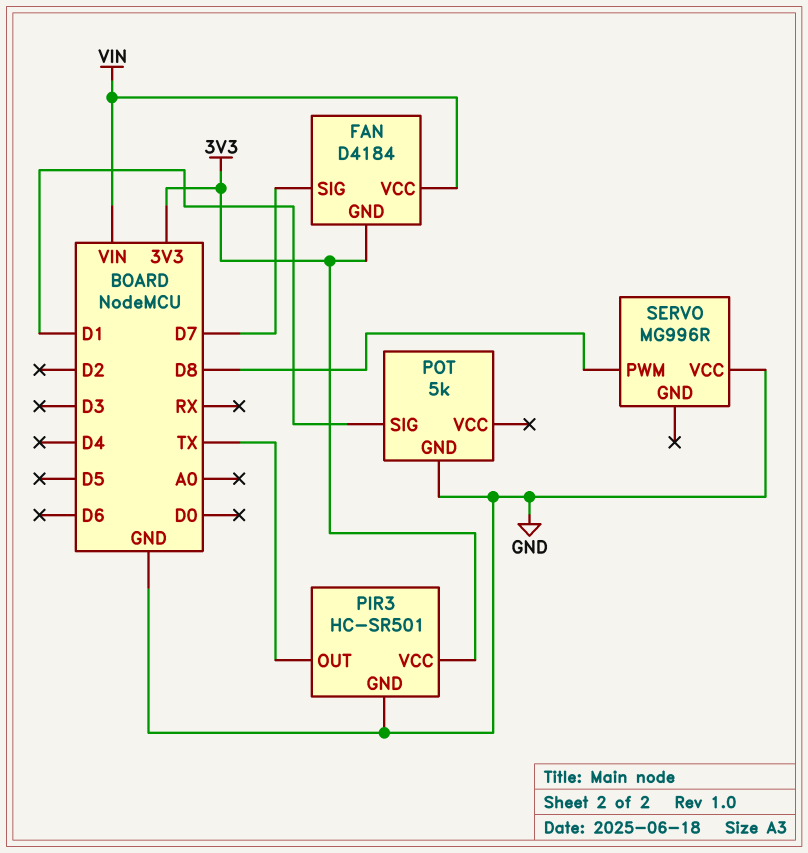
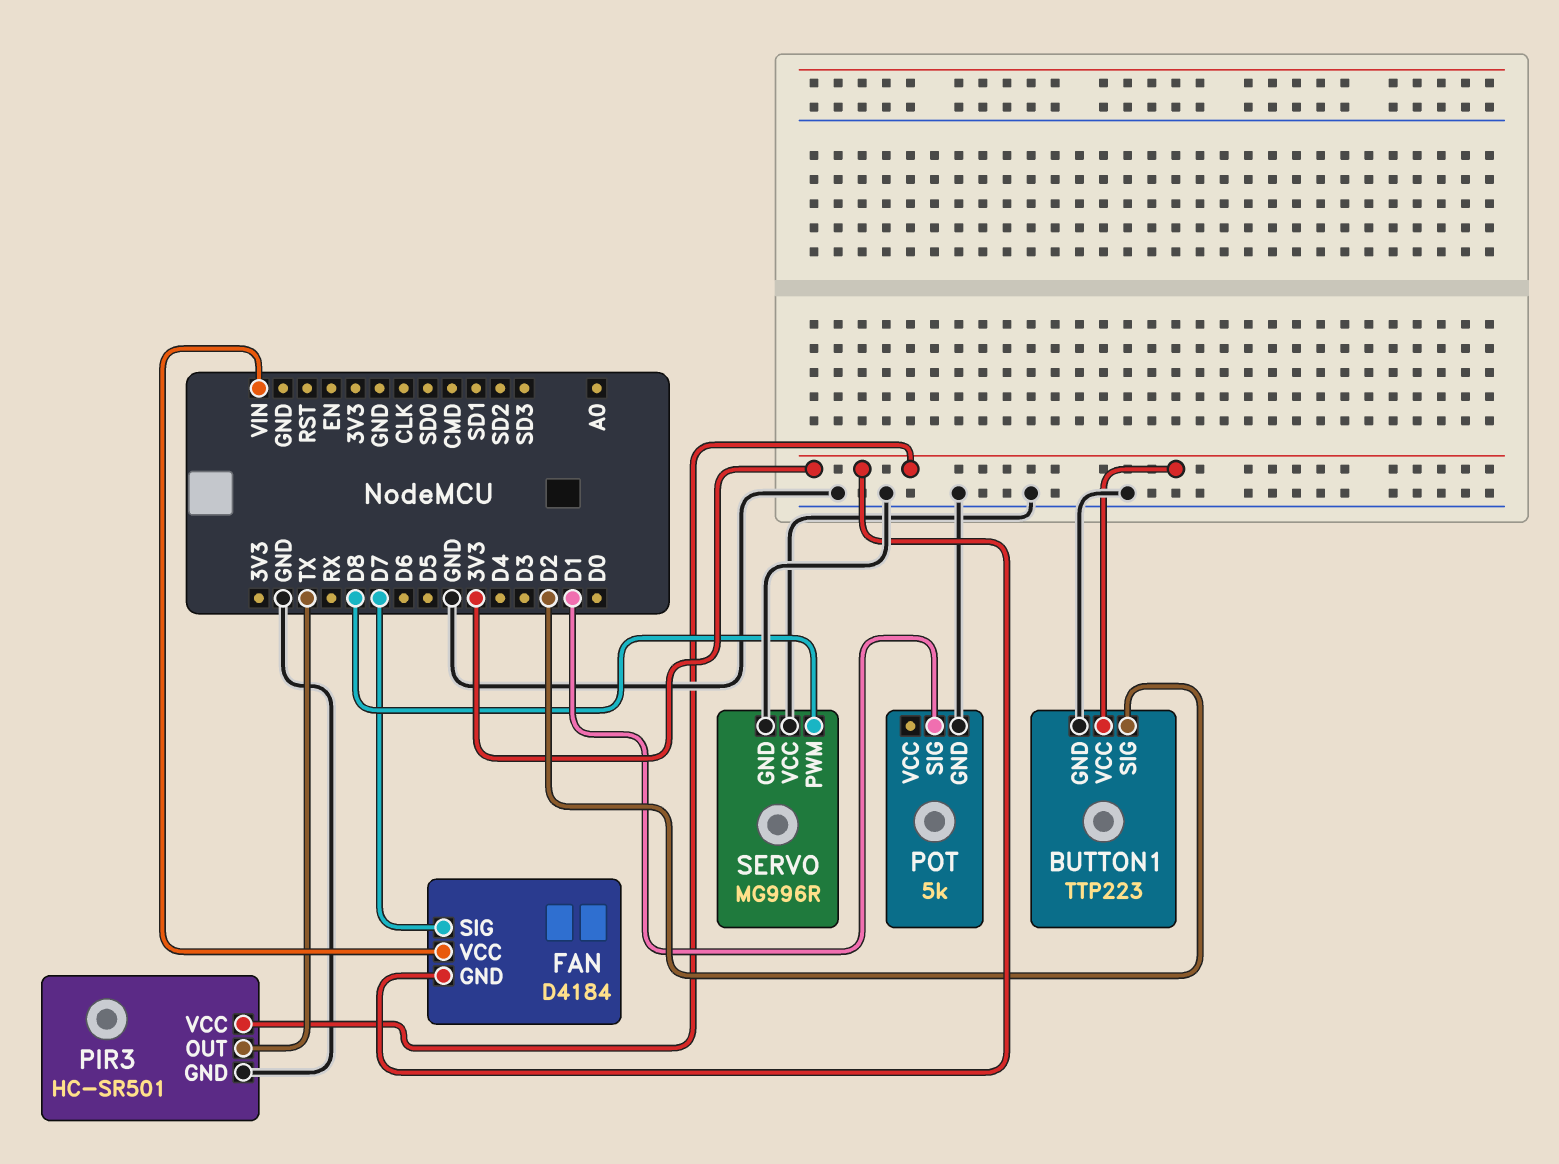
BUTTON1: none -> TTP223
BUTTON1 pin GND: none -> GND
BUTTON1 pin SIG: none -> D2
BUTTON1 pin VCC: none -> 3V3
SERVO pin GND: none -> GND

